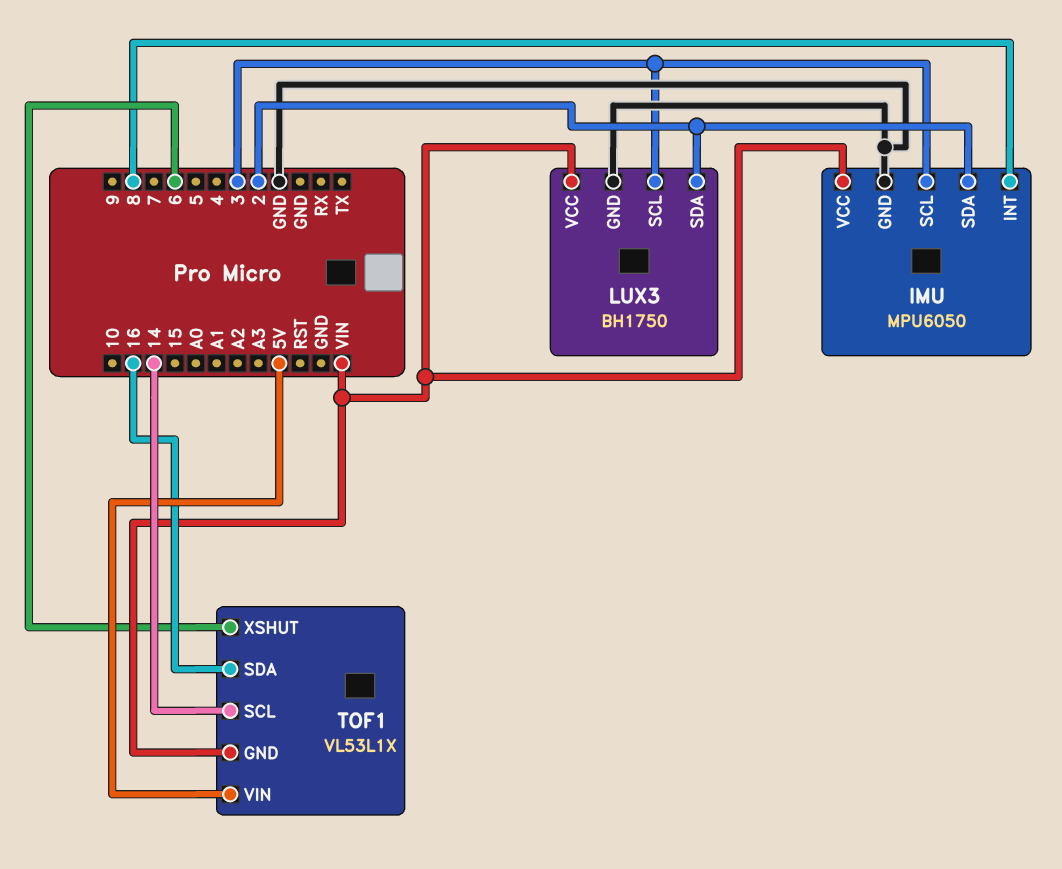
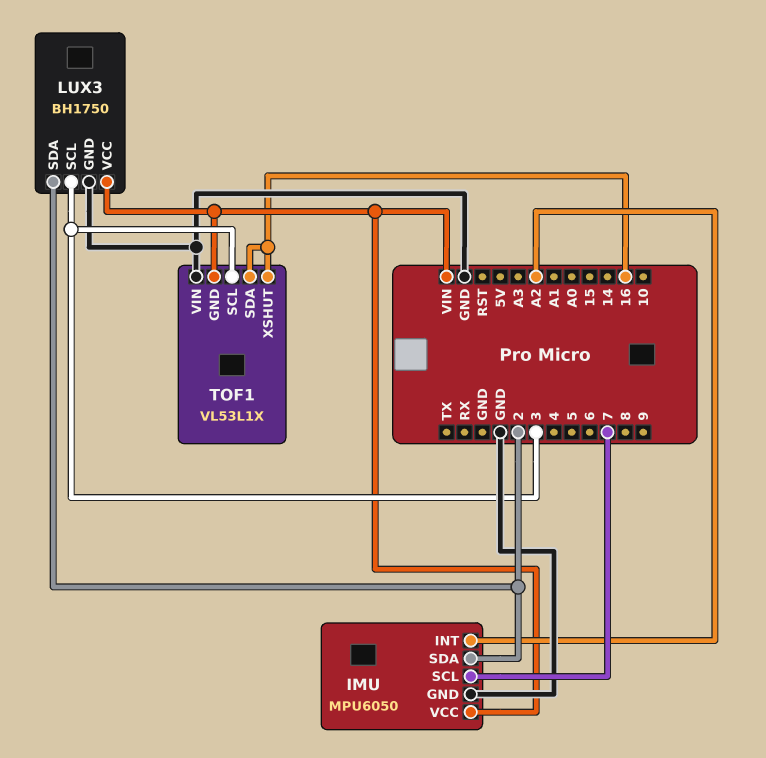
IMU pin INT: 8 -> A2
IMU pin SCL: 3 -> 7
TOF1 pin SCL: 14 -> 3
TOF1 pin VIN: 5V -> GND
TOF1 pin XSHUT: 6 -> 16

